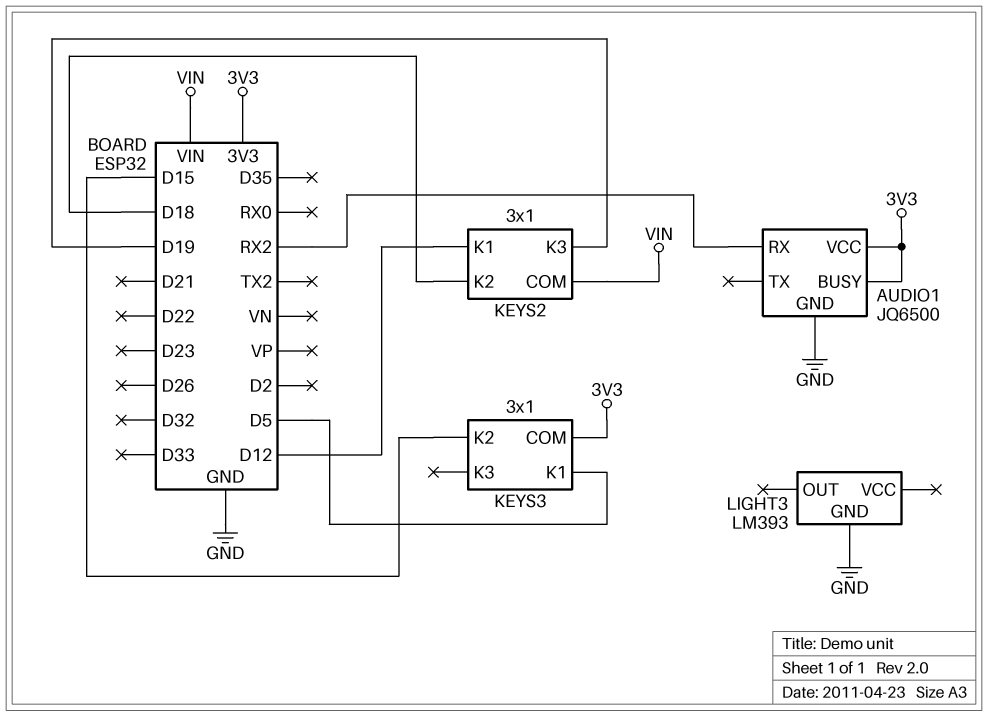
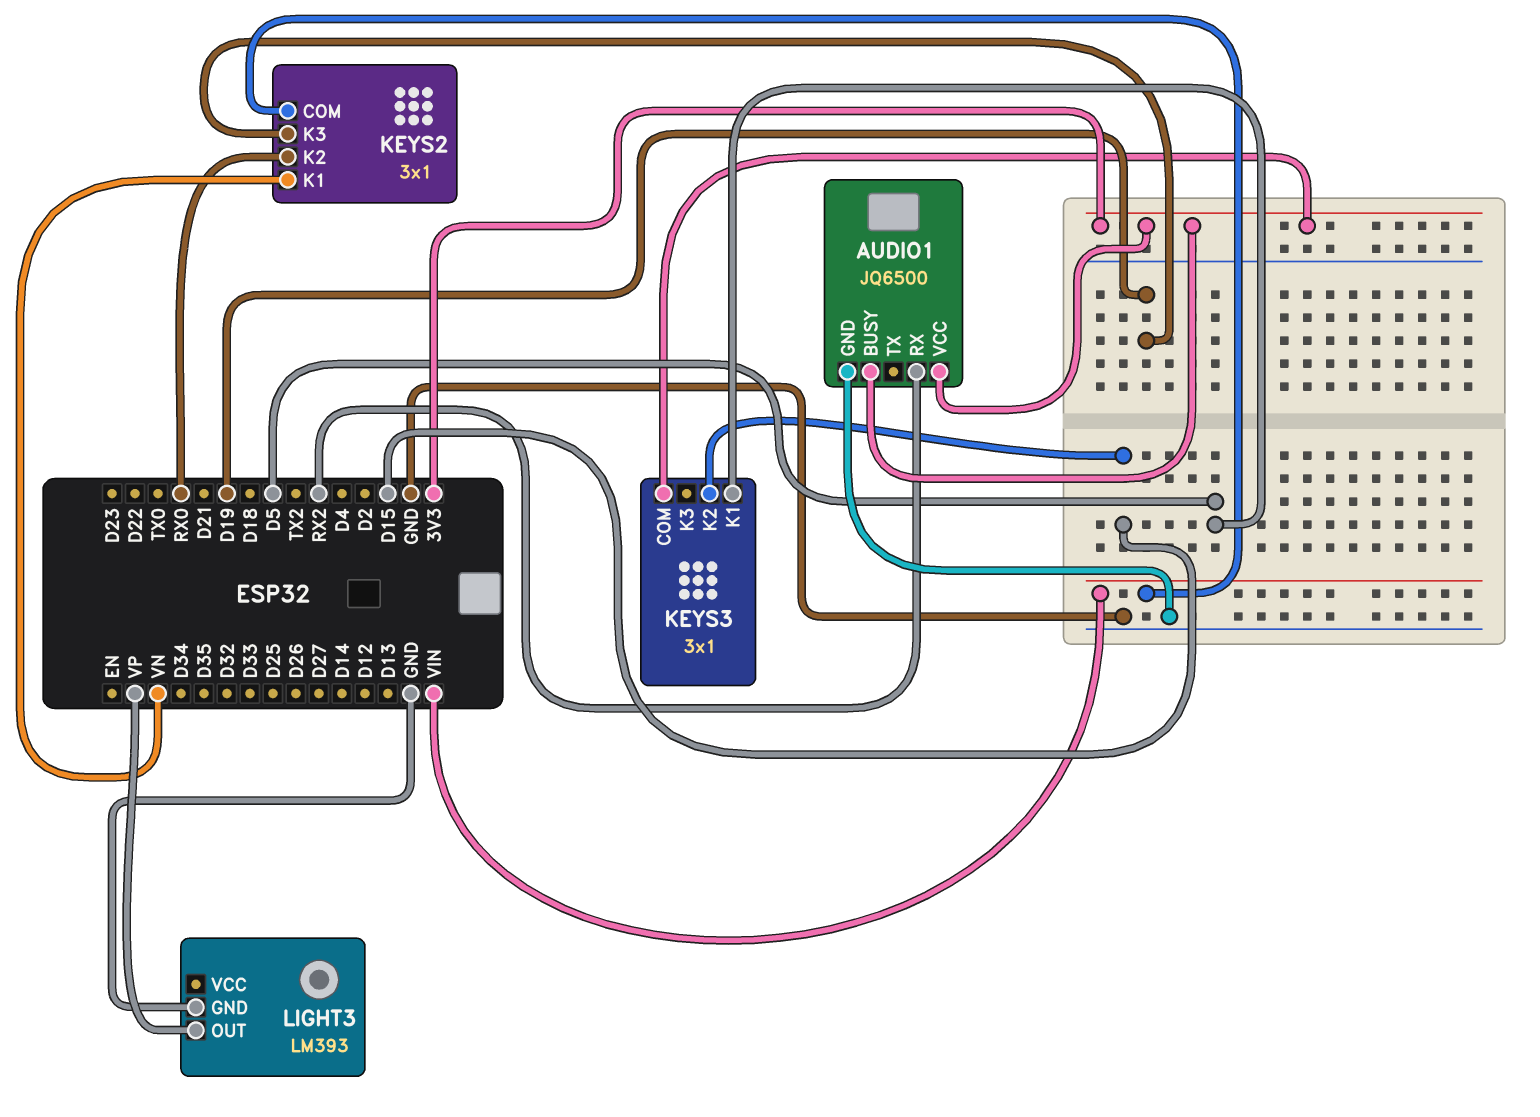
KEYS2 pin K1: D12 -> VN
KEYS2 pin K2: D18 -> RX0
LIGHT3 pin OUT: none -> VP

